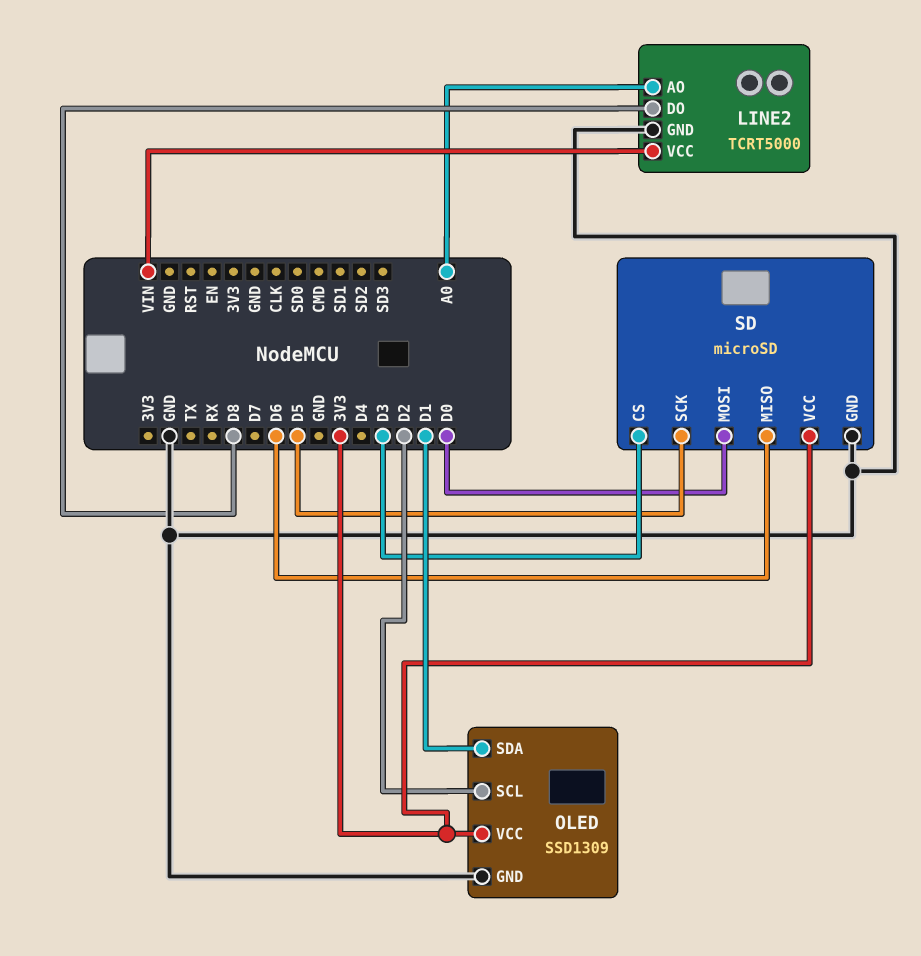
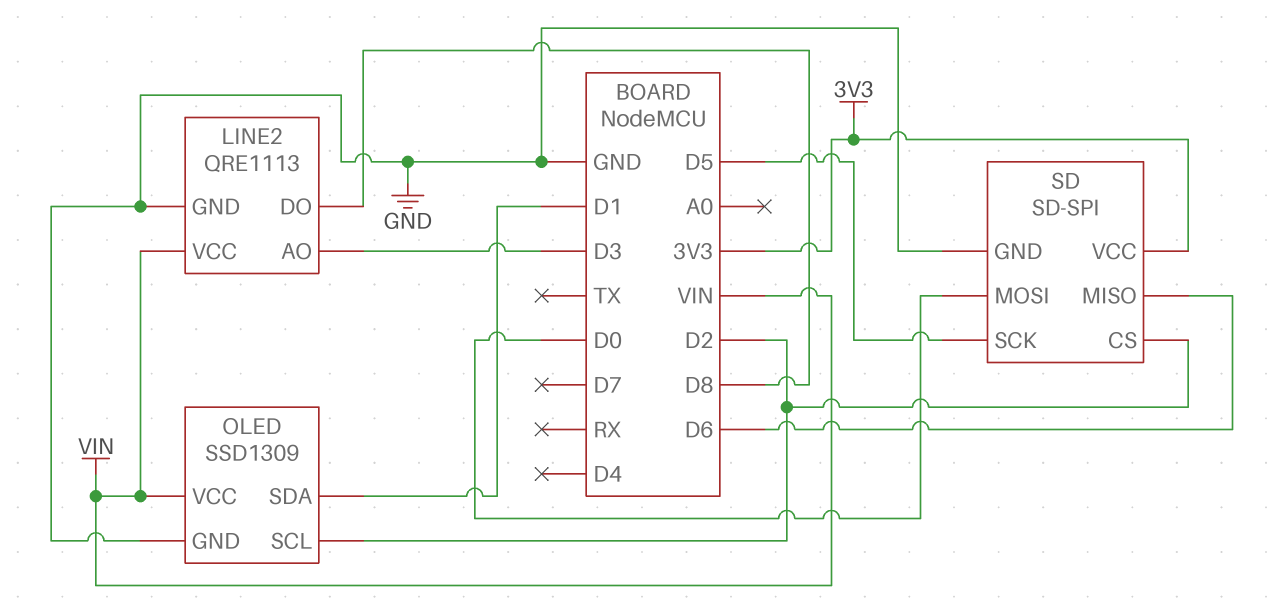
LINE2: TCRT5000 -> QRE1113
LINE2 pin AO: A0 -> D3
OLED pin VCC: 3V3 -> VIN
SD: microSD -> SD-SPI
SD pin CS: D3 -> D2

